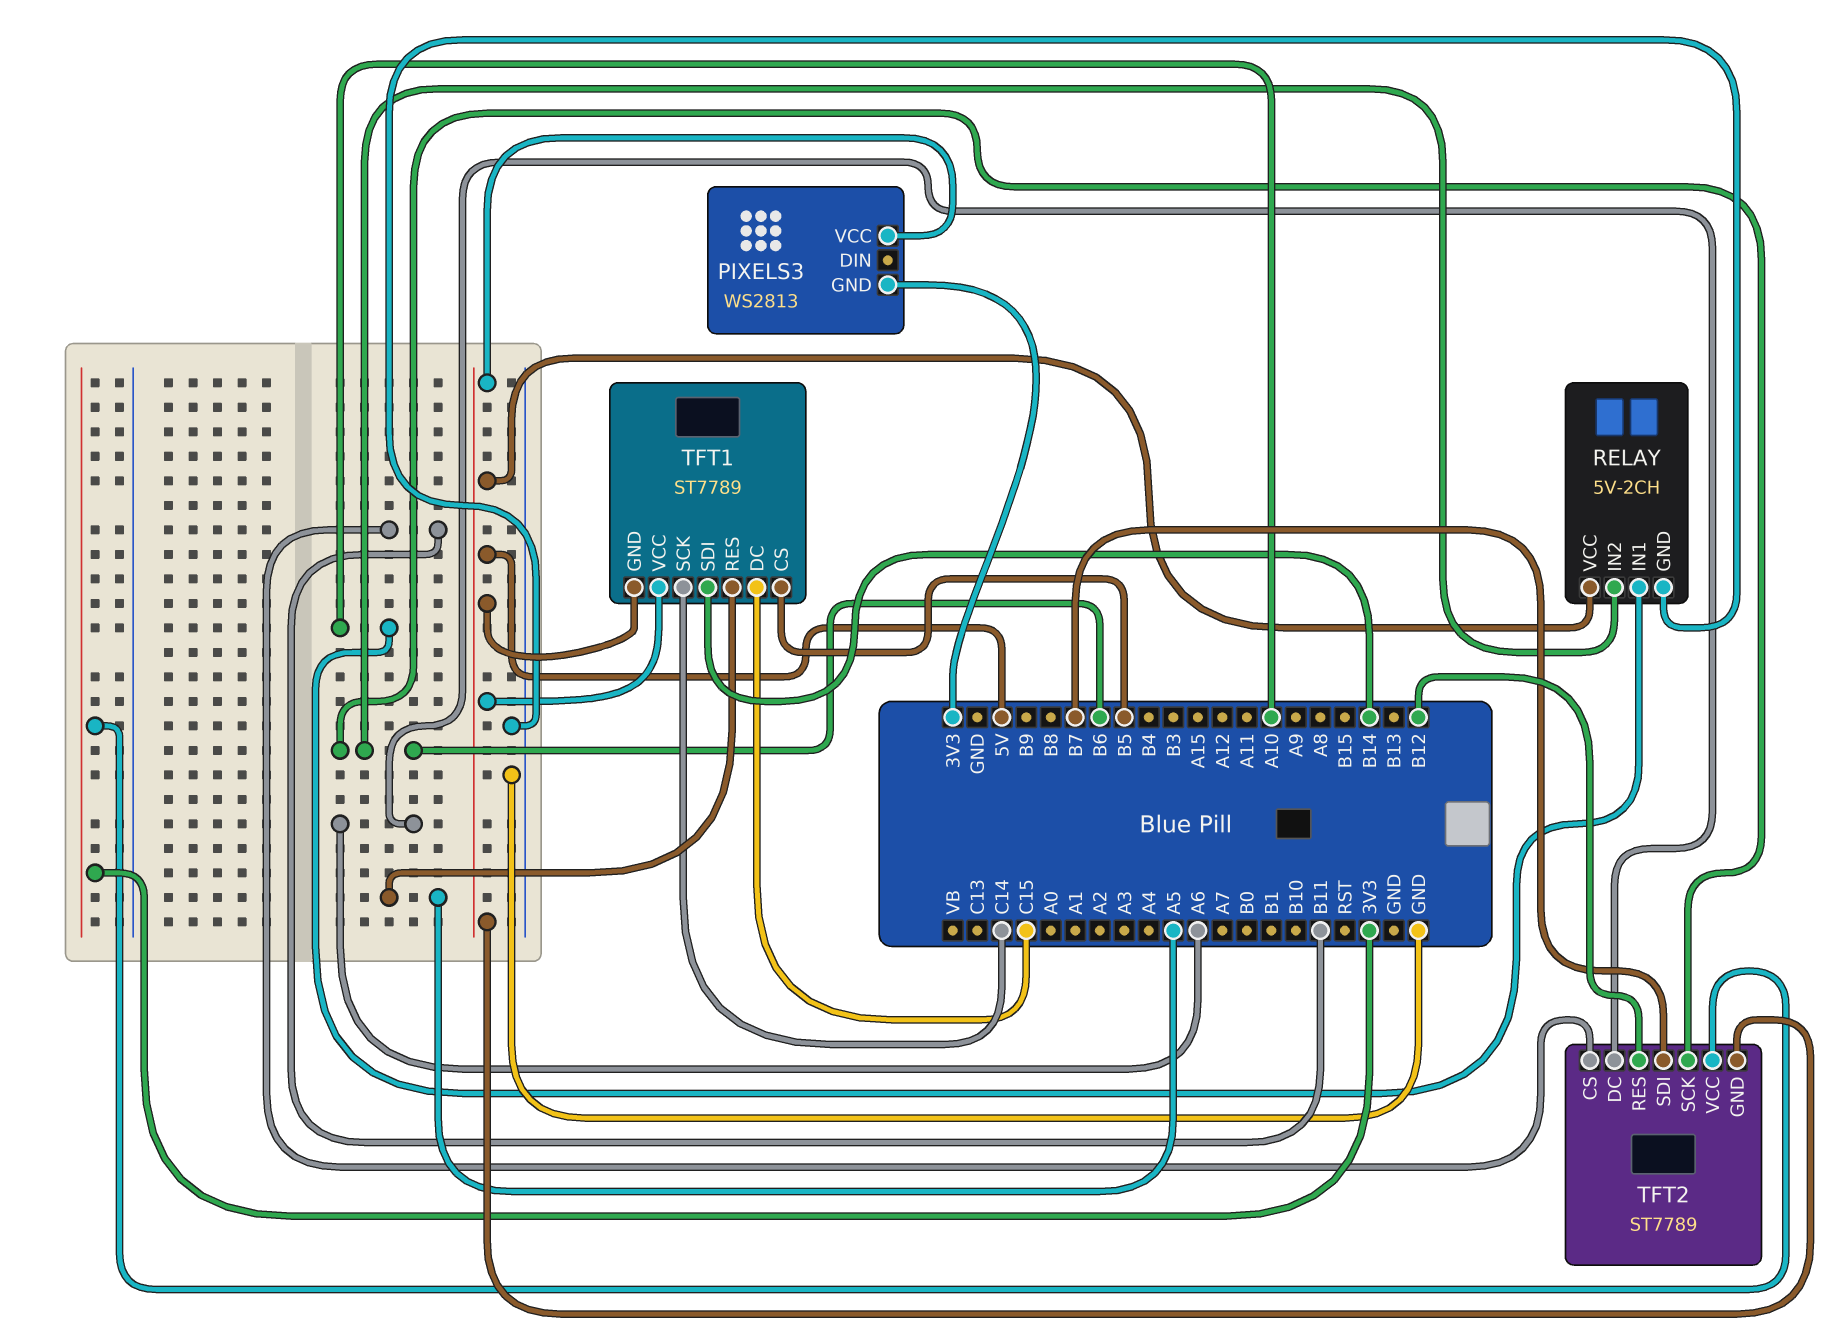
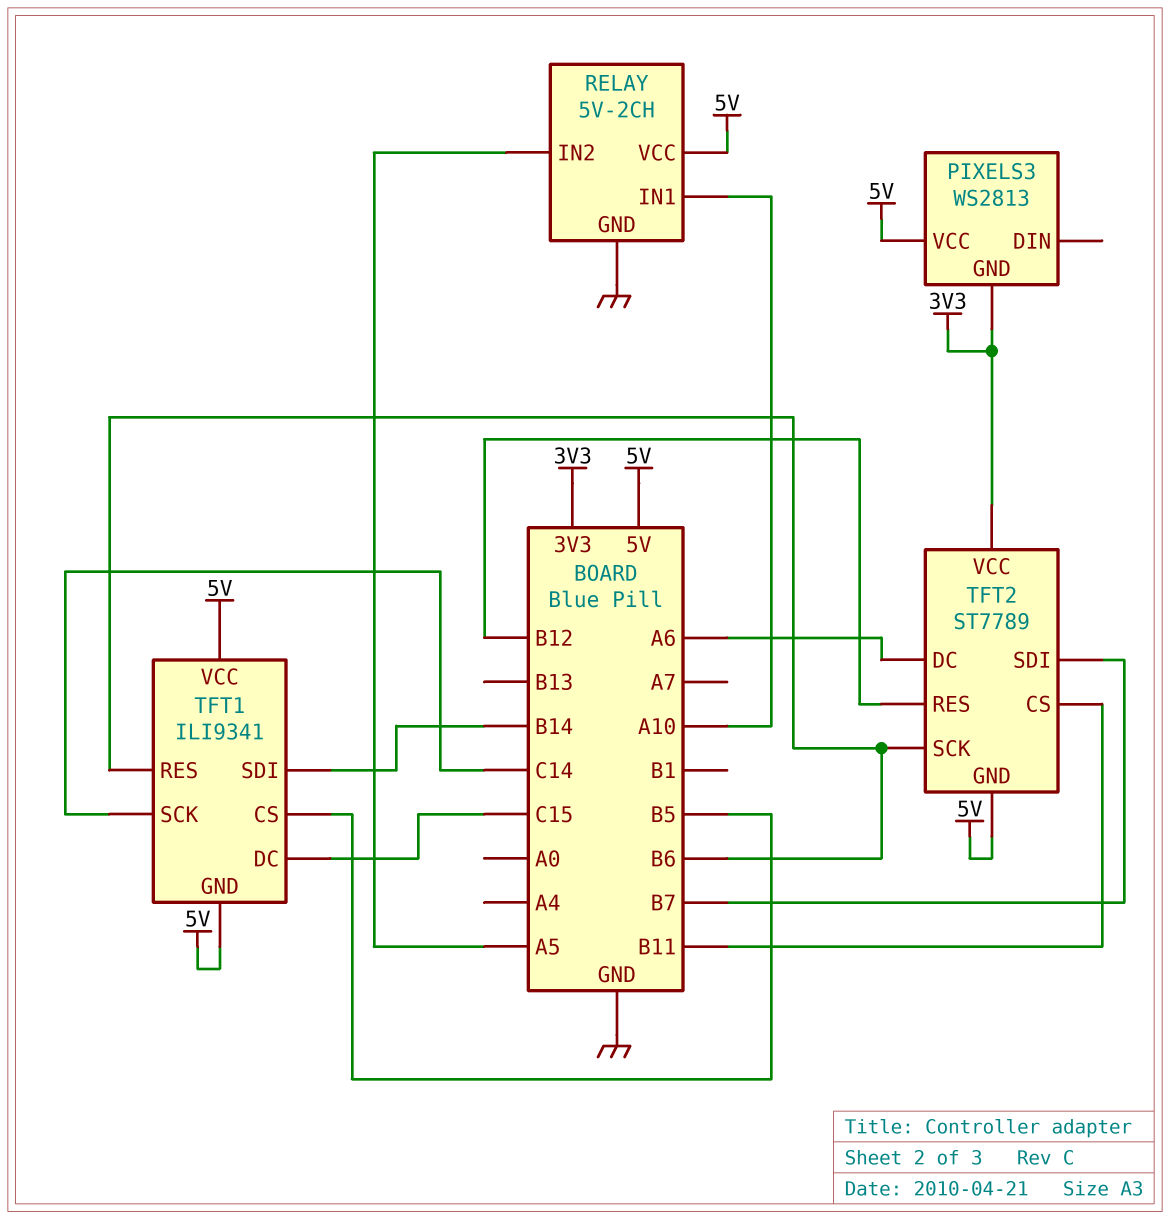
RELAY pin IN2: B6 -> A5
TFT1: ST7789 -> ILI9341
TFT1 pin RES: A5 -> B6

